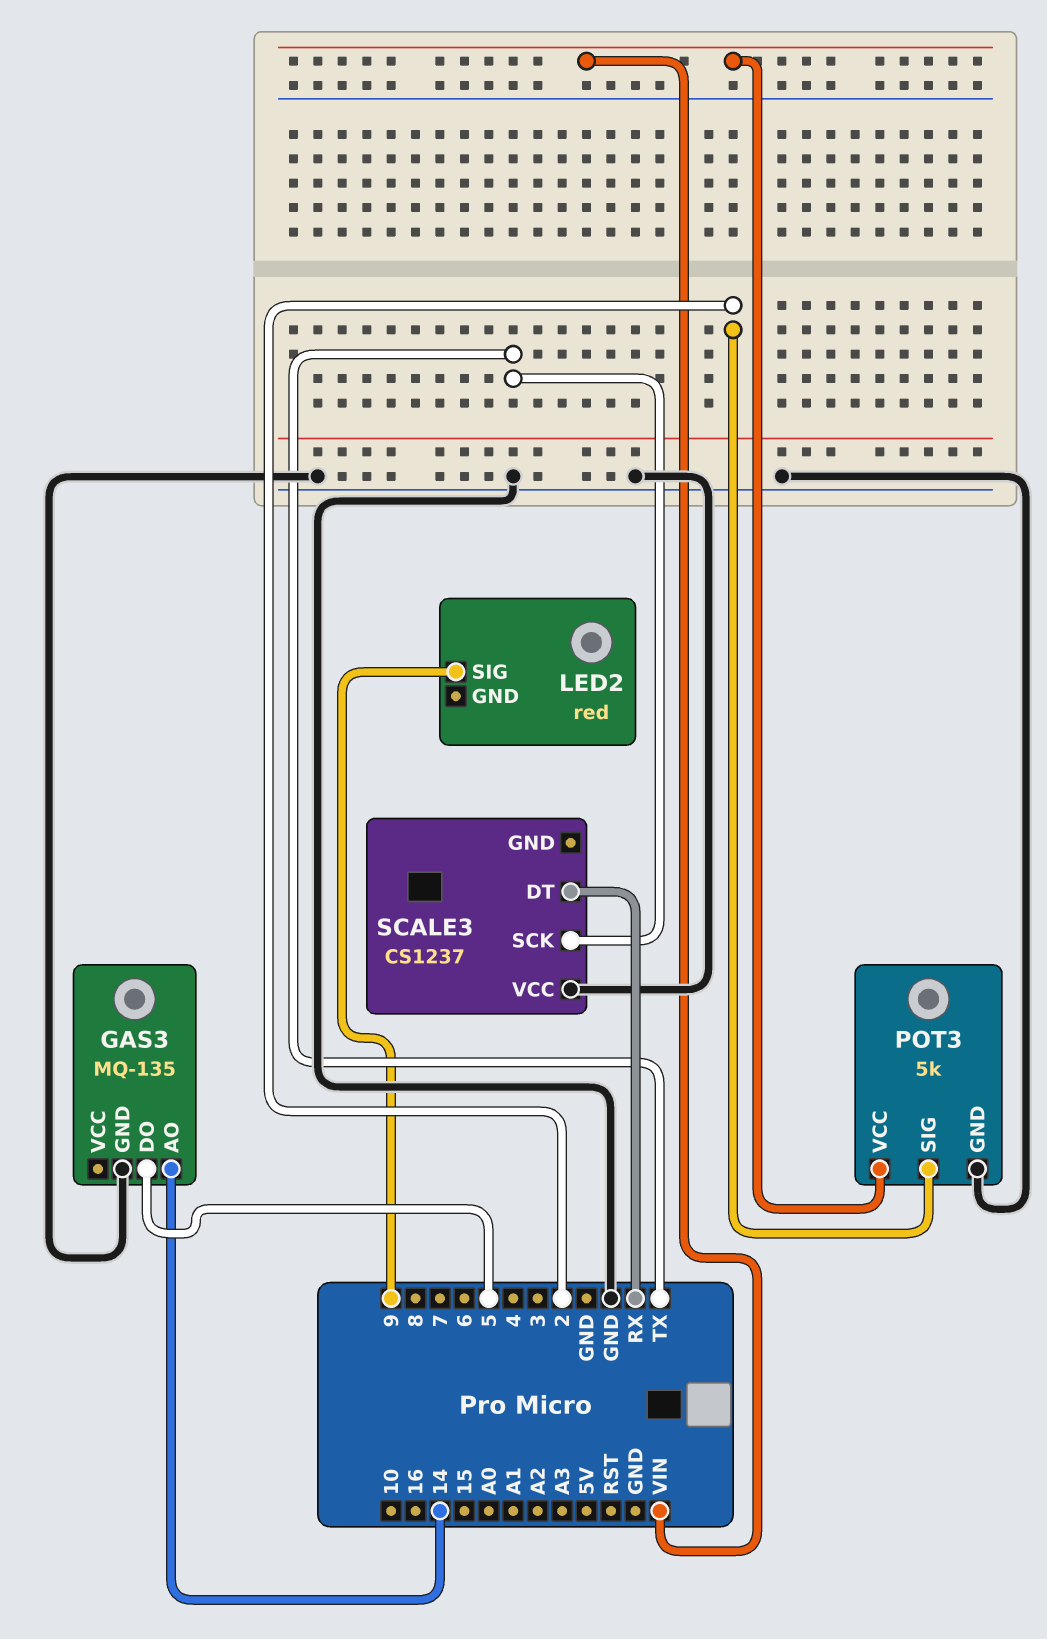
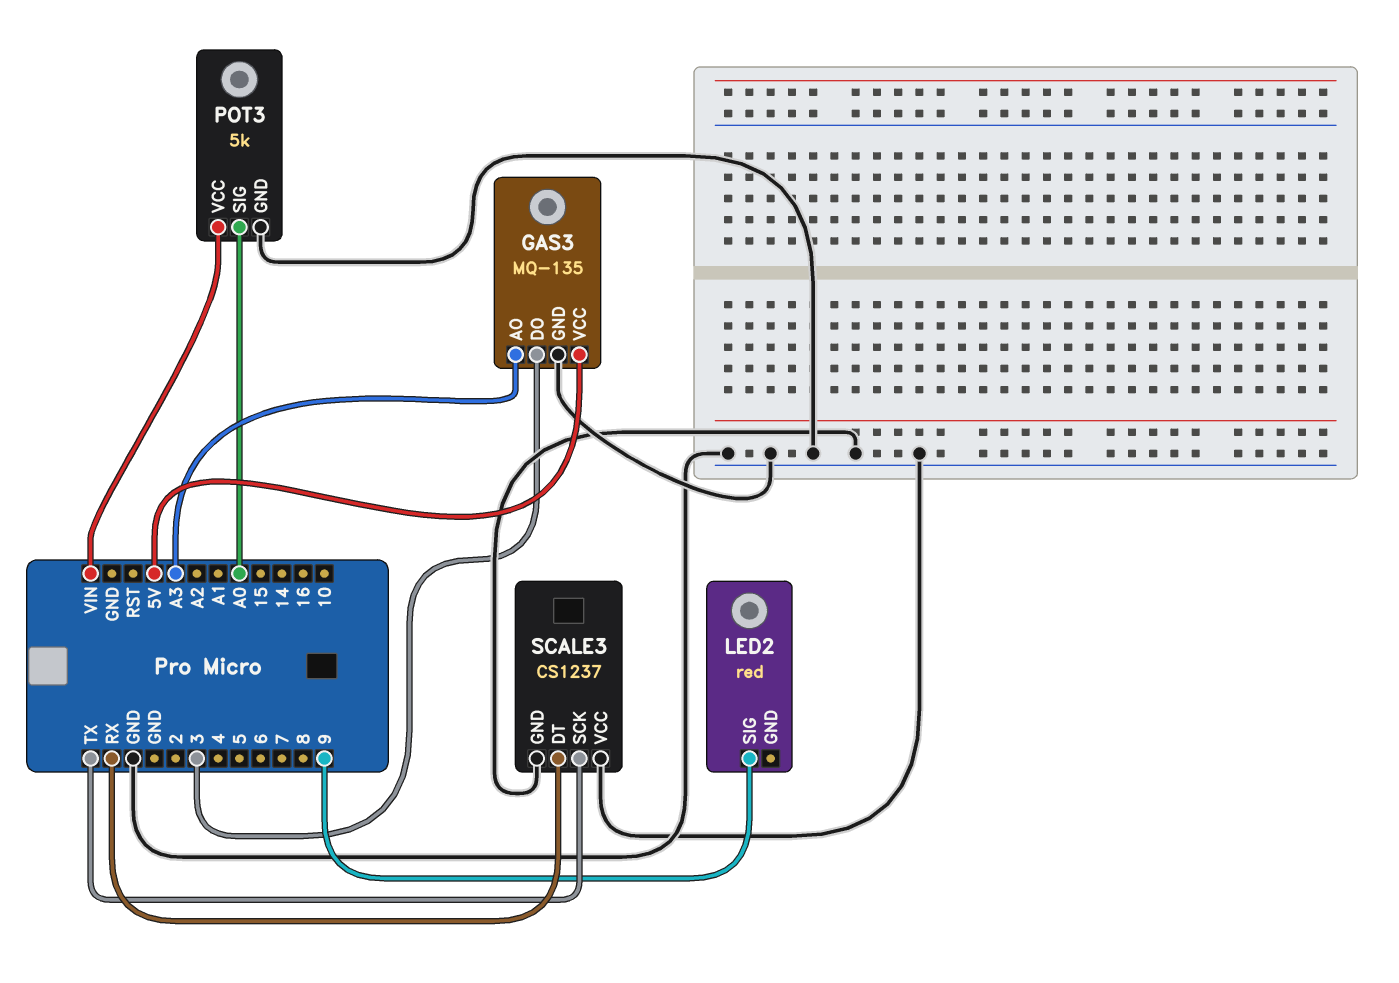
GAS3 pin AO: 14 -> A3
GAS3 pin DO: 5 -> 3
GAS3 pin VCC: none -> 5V
POT3 pin SIG: 2 -> A0
SCALE3 pin GND: none -> GND

